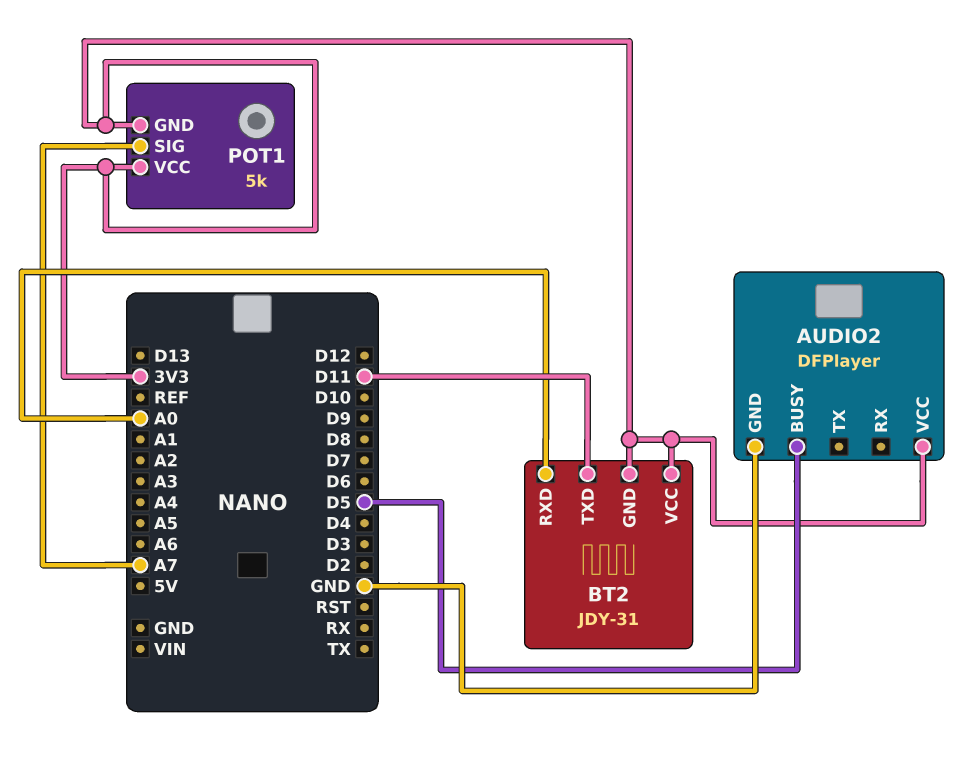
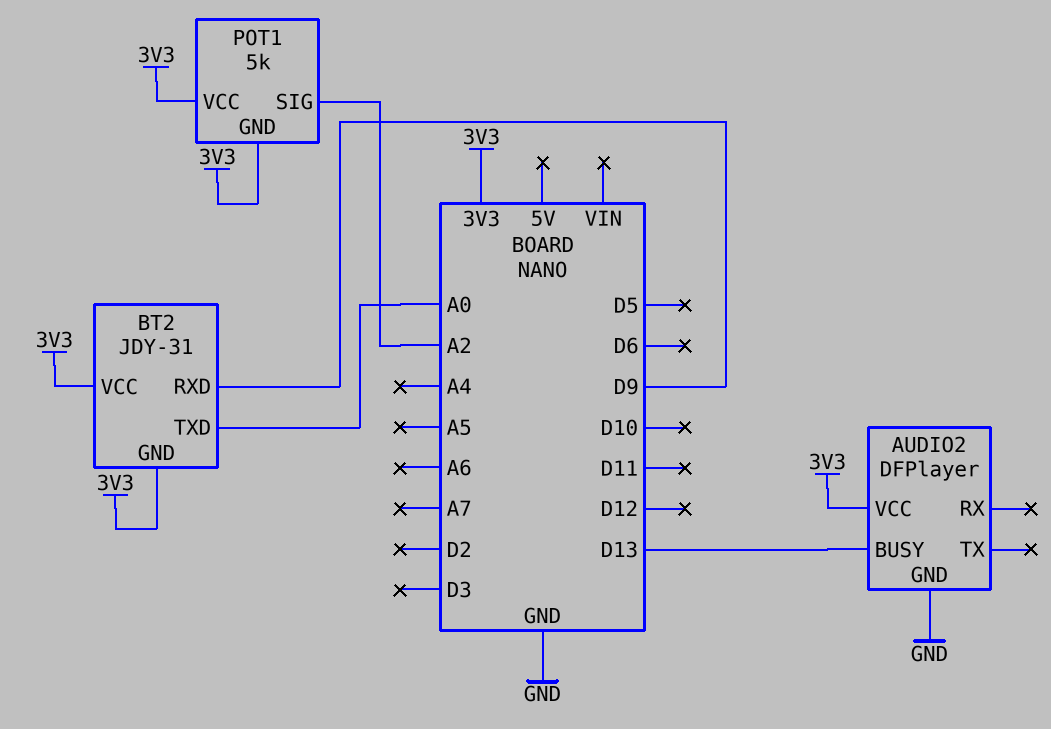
AUDIO2 pin BUSY: D5 -> D13
BT2 pin RXD: A0 -> D9
BT2 pin TXD: D11 -> A0
POT1 pin SIG: A7 -> A2

